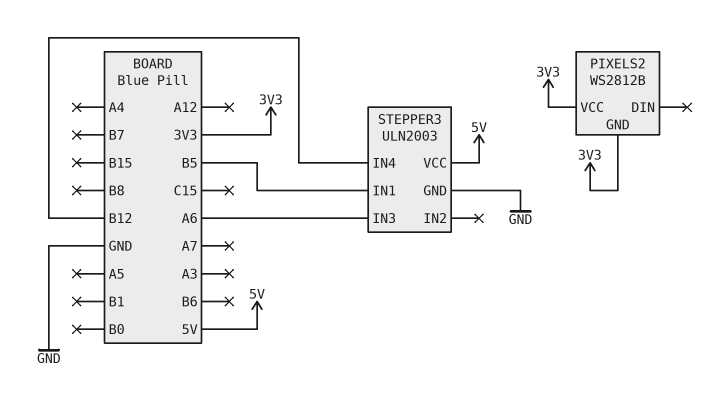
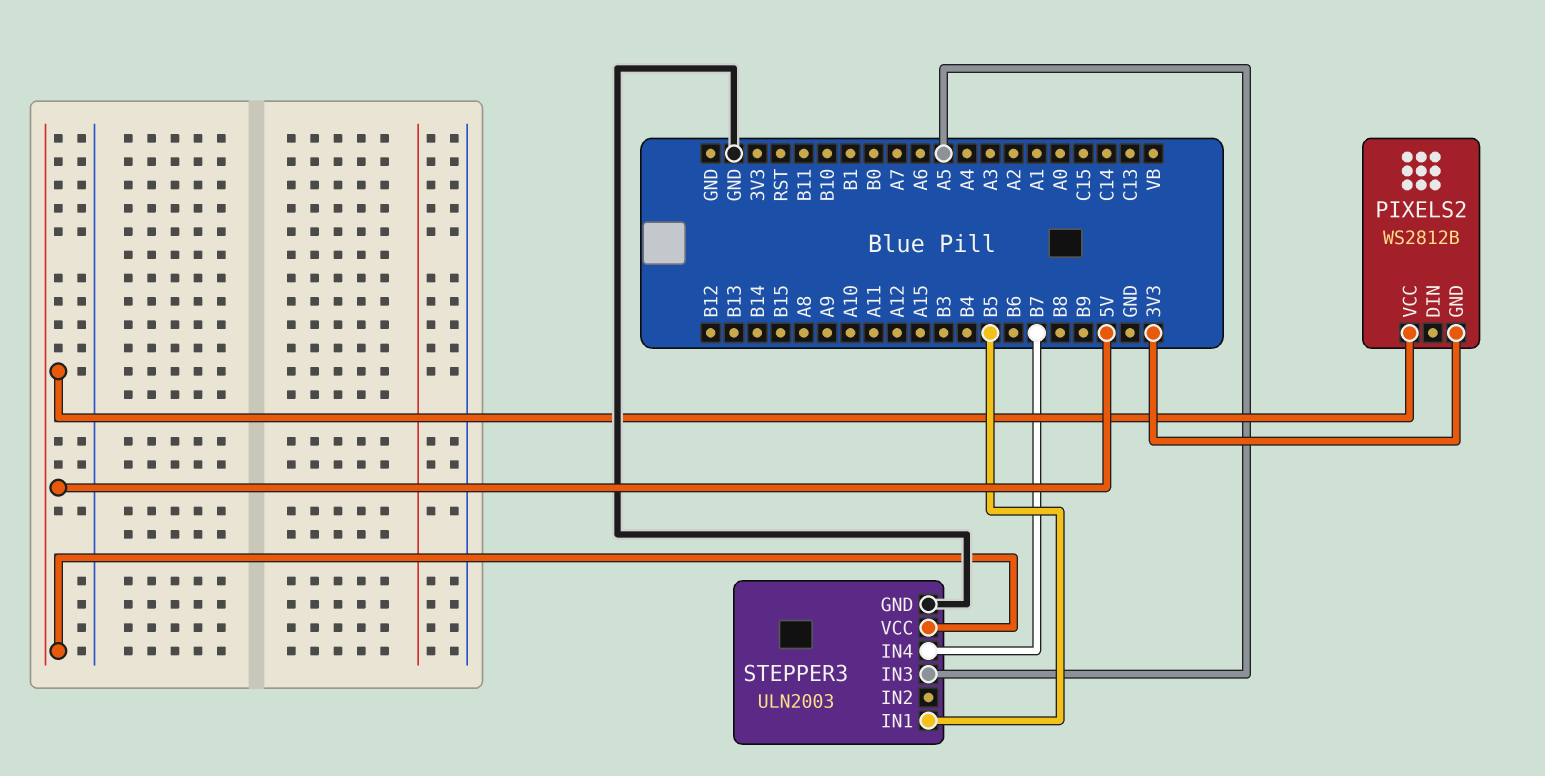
PIXELS2 pin VCC: 3V3 -> 5V
STEPPER3 pin IN3: A6 -> A5
STEPPER3 pin IN4: B12 -> B7

